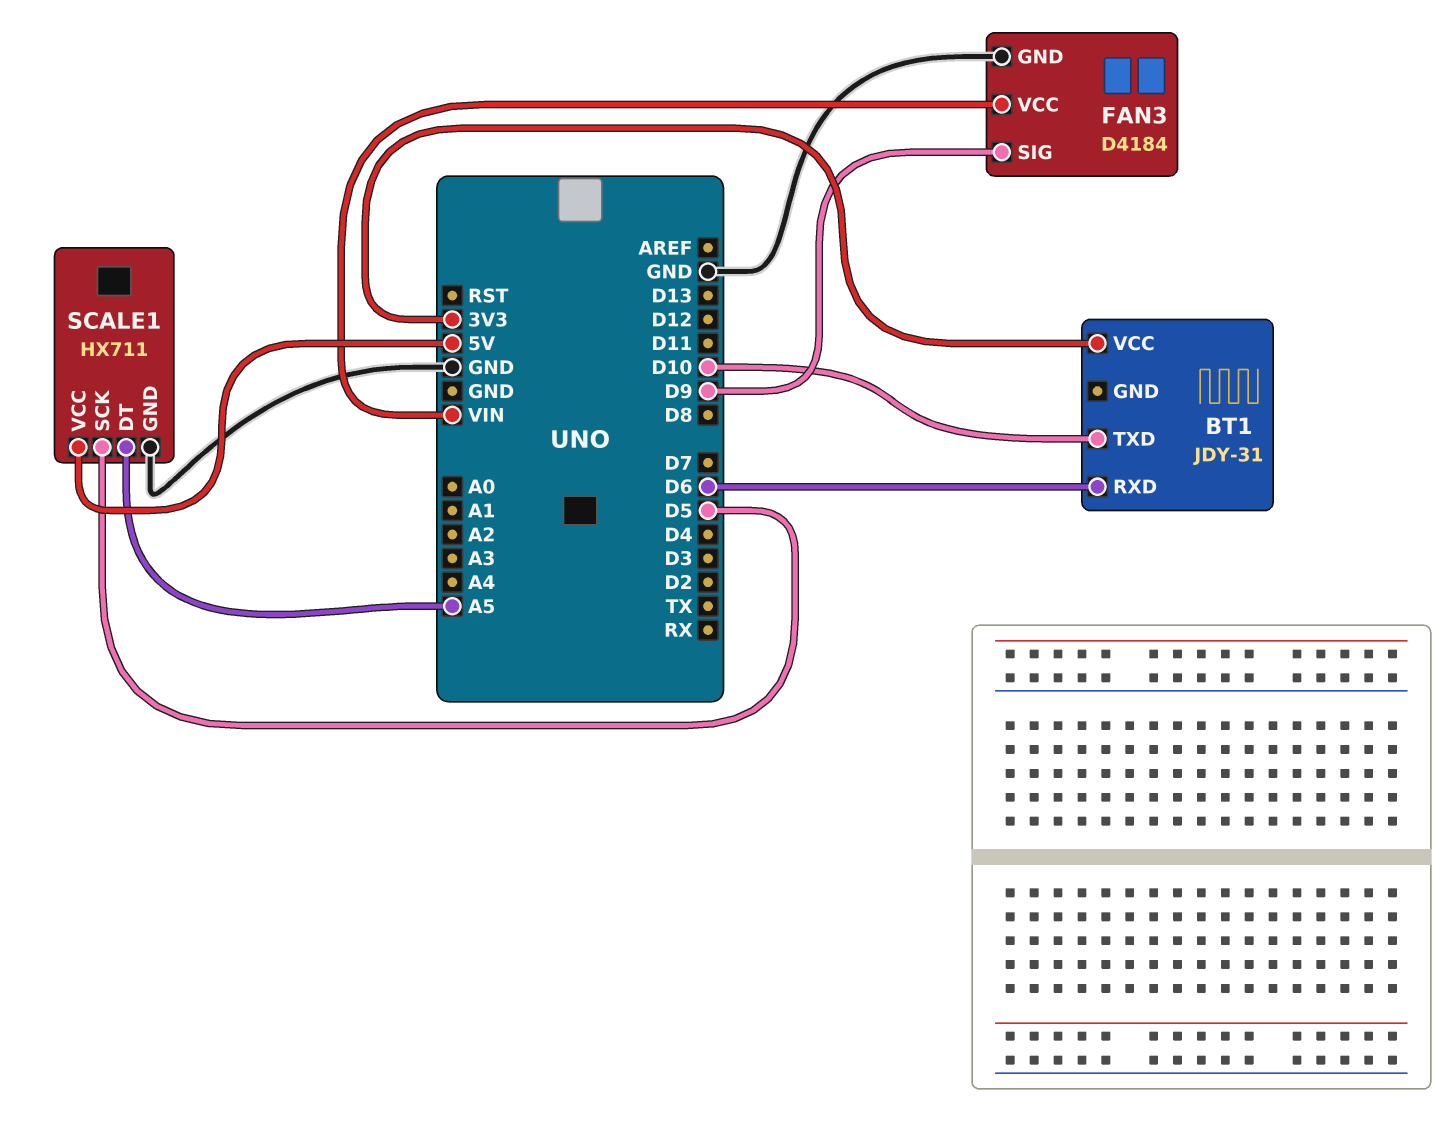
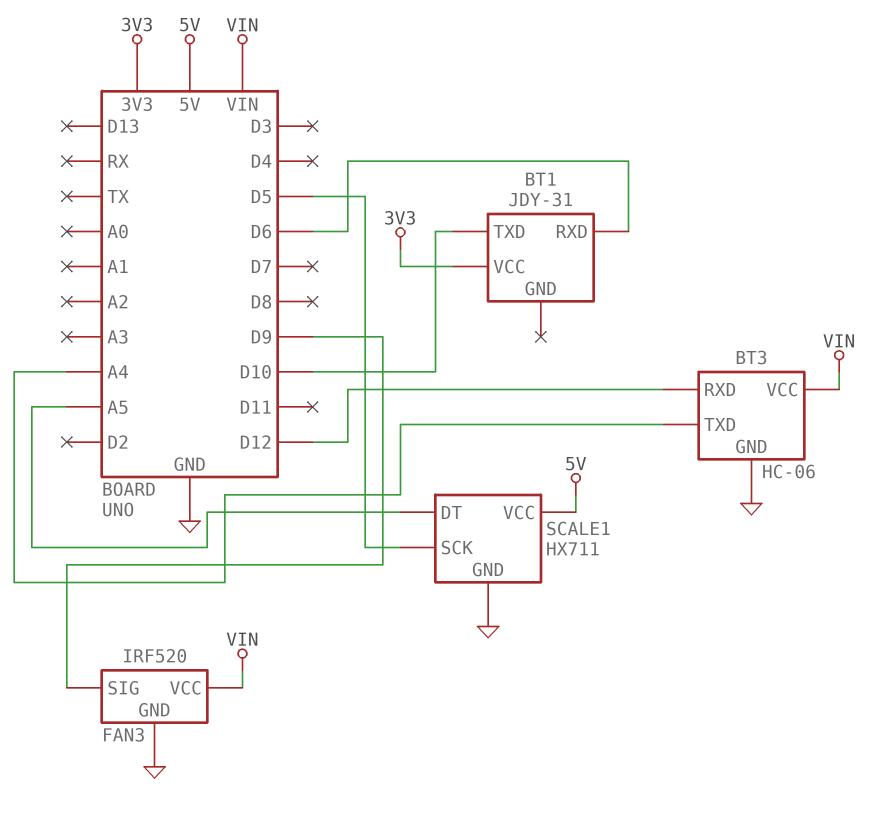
BT3: none -> HC-06
BT3 pin GND: none -> GND
BT3 pin RXD: none -> D12
BT3 pin TXD: none -> A4
BT3 pin VCC: none -> VIN
FAN3: D4184 -> IRF520

